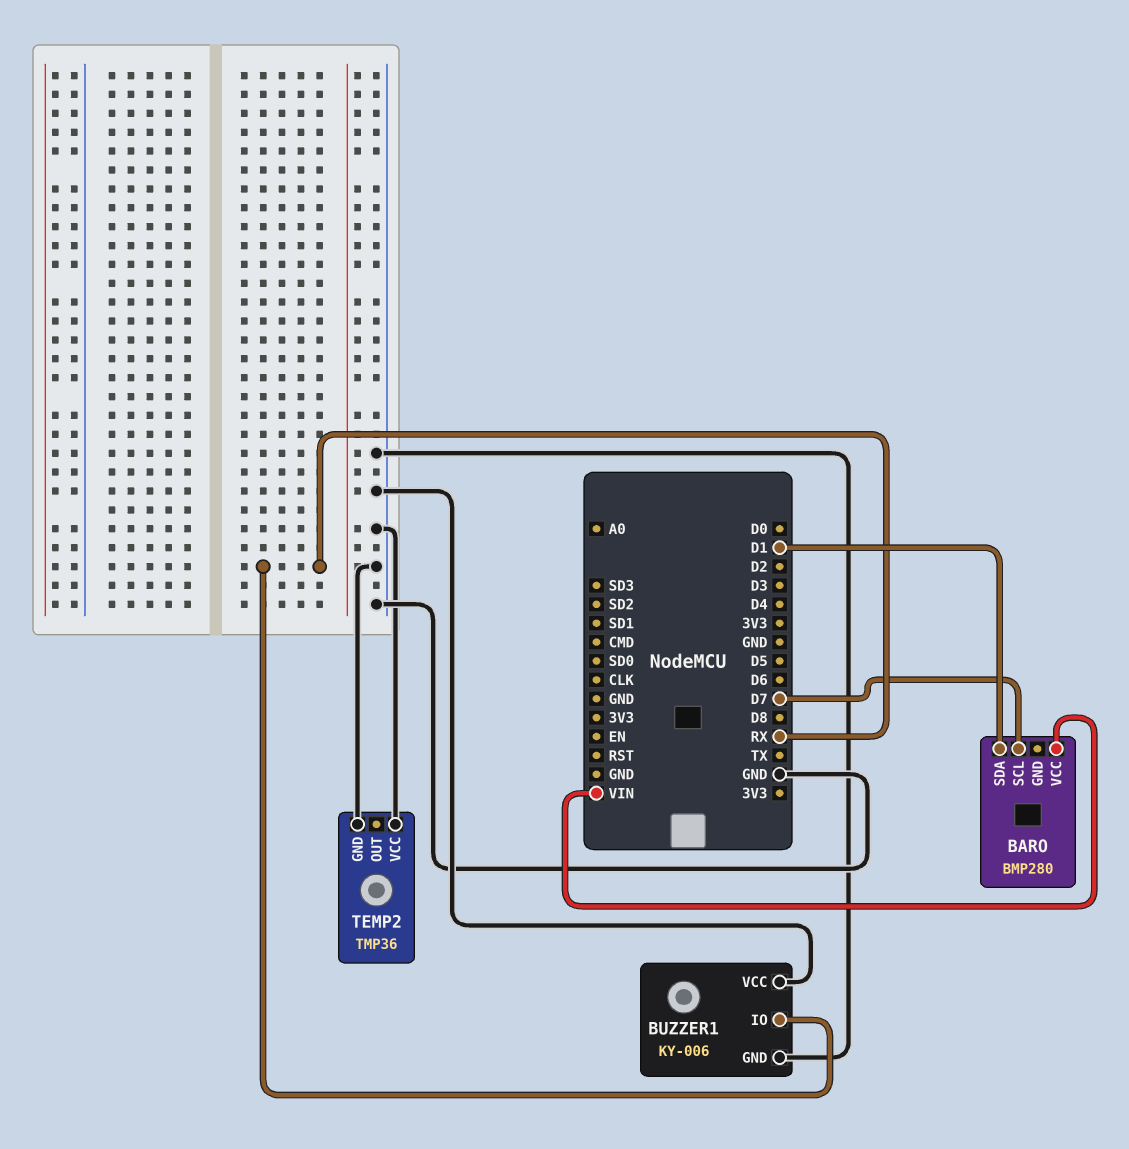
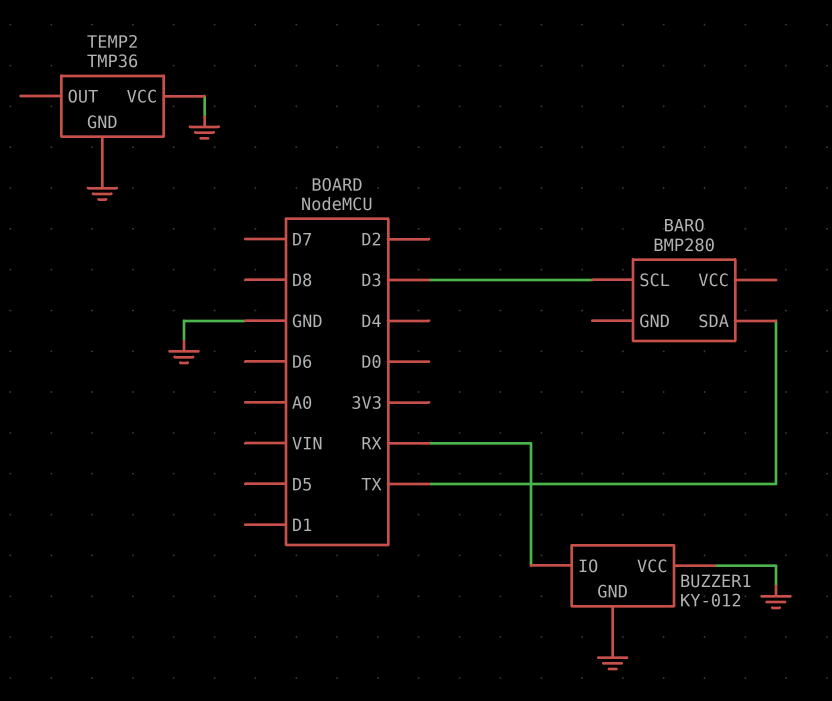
BARO pin SCL: D7 -> D3
BARO pin SDA: D1 -> TX
BARO pin VCC: VIN -> none
BUZZER1: KY-006 -> KY-012

